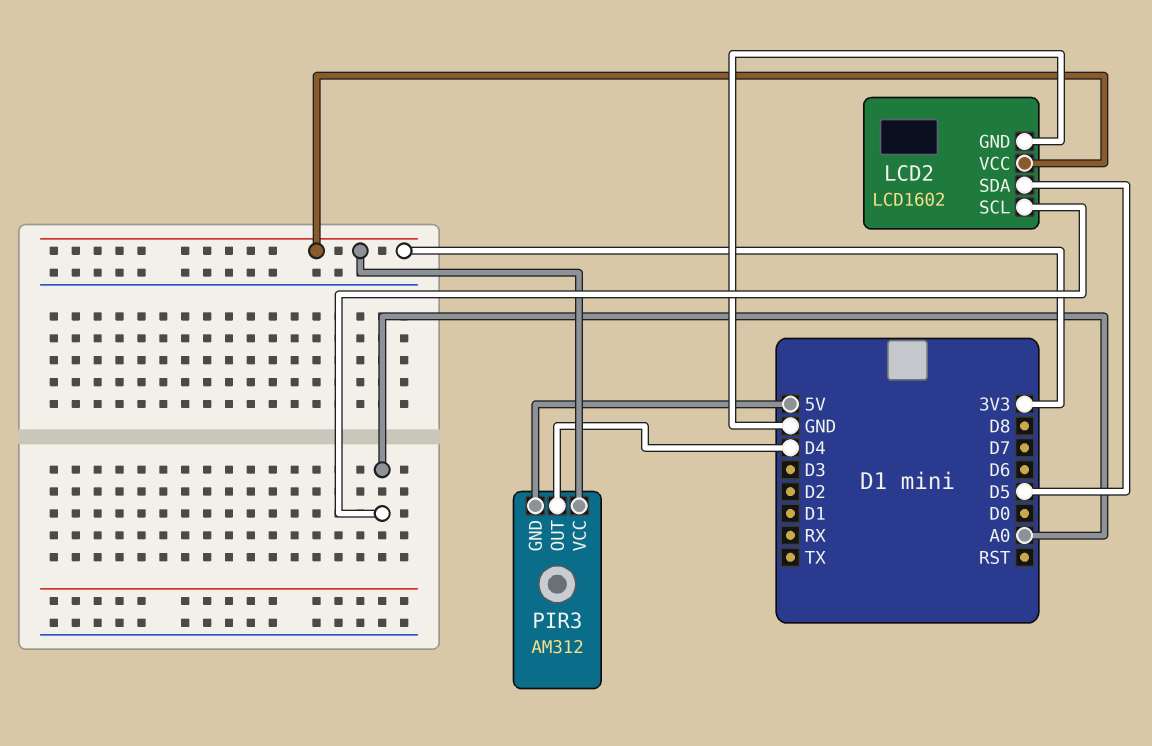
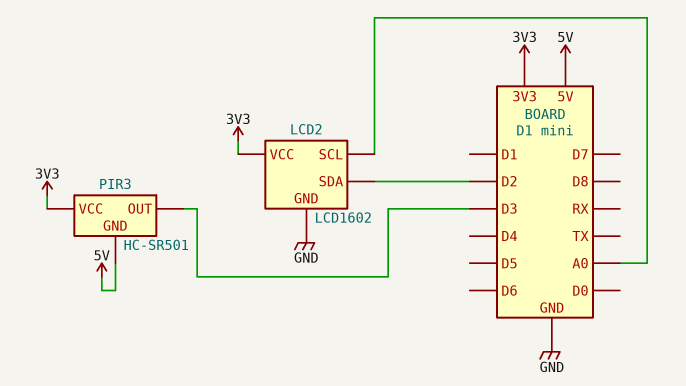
LCD2 pin SDA: D5 -> D2
PIR3: AM312 -> HC-SR501
PIR3 pin OUT: D4 -> D3

